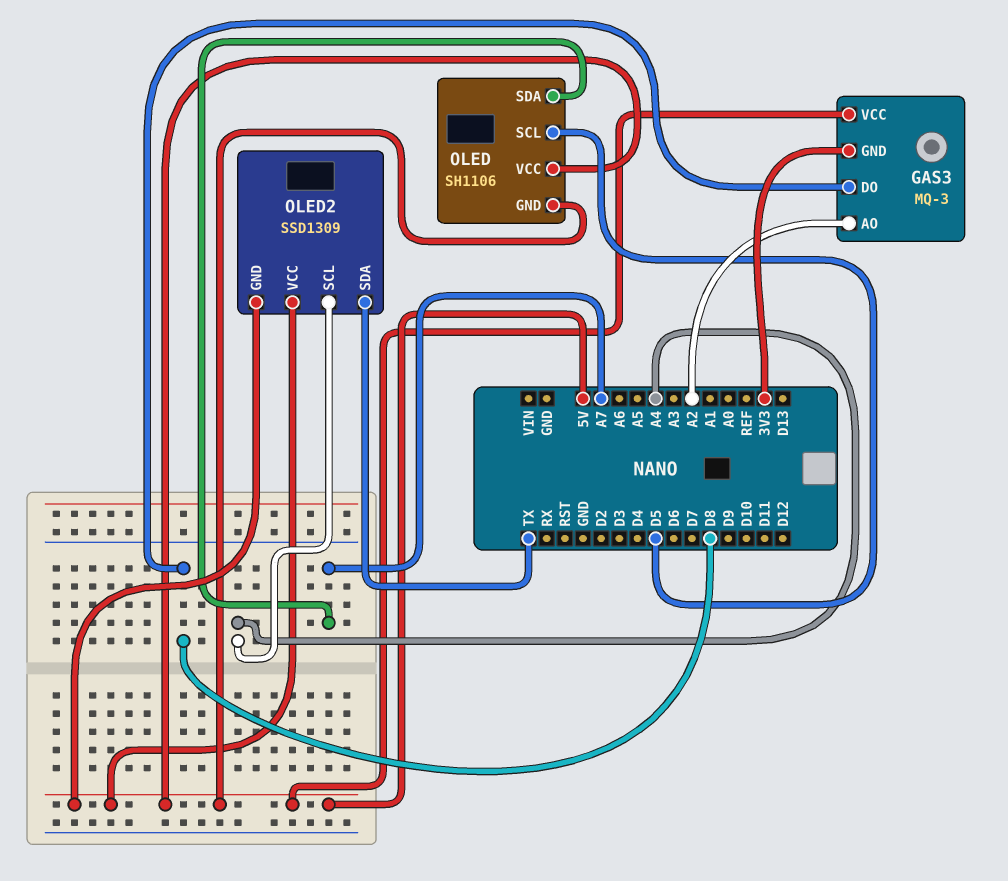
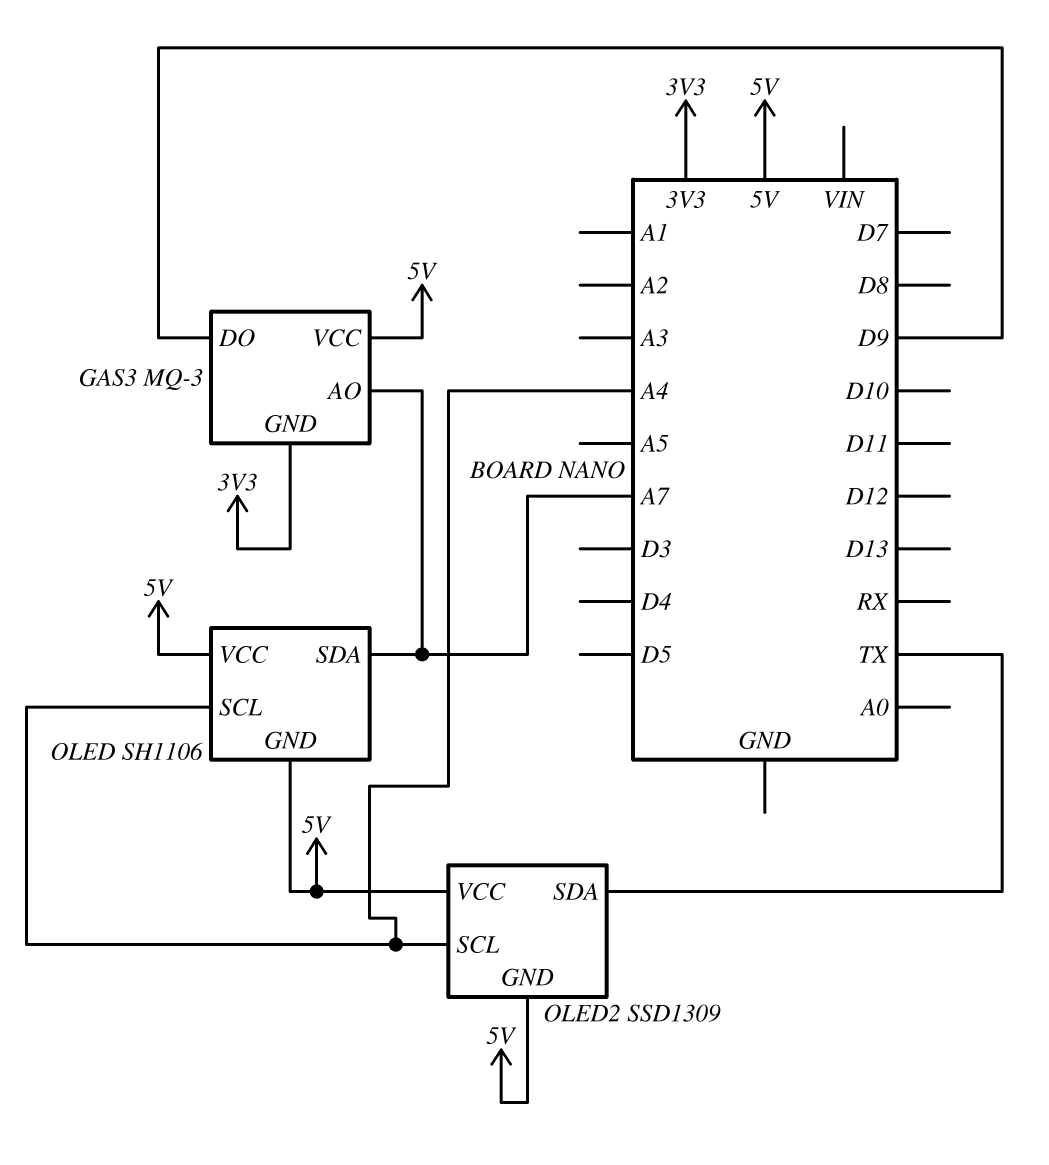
GAS3 pin AO: A2 -> A7
GAS3 pin DO: D8 -> D9
OLED pin SCL: D5 -> A4

